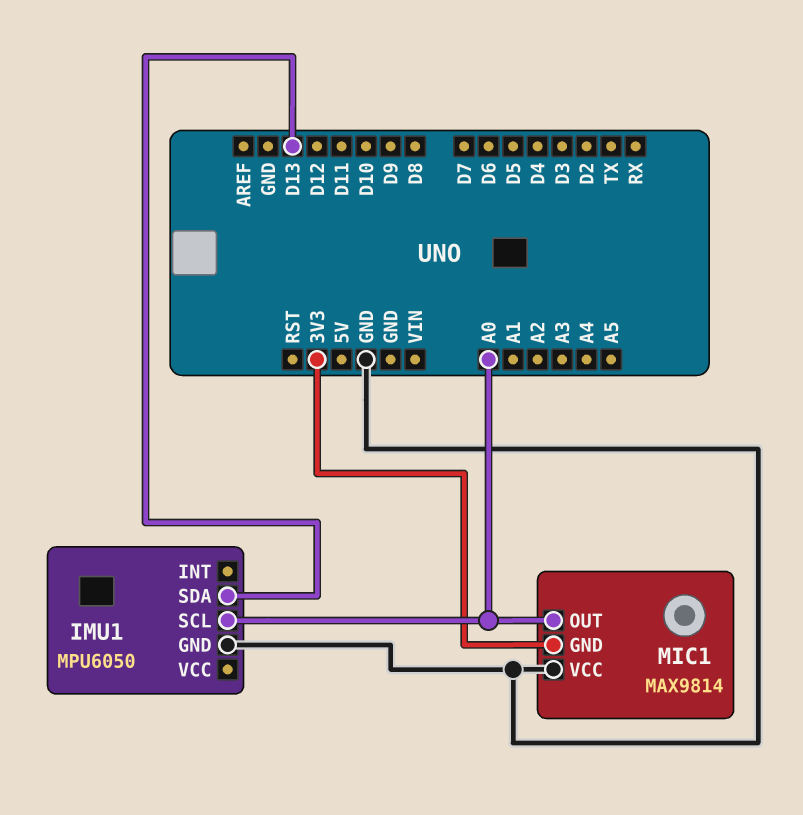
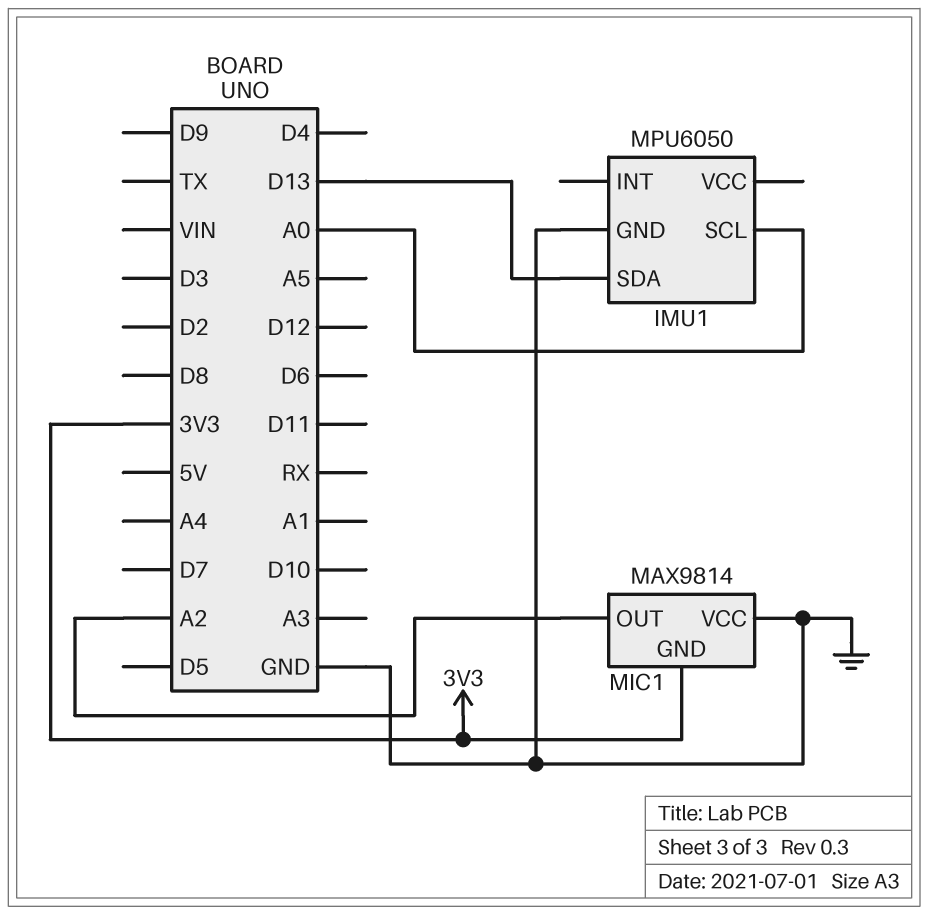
MIC1 pin OUT: A0 -> A2

